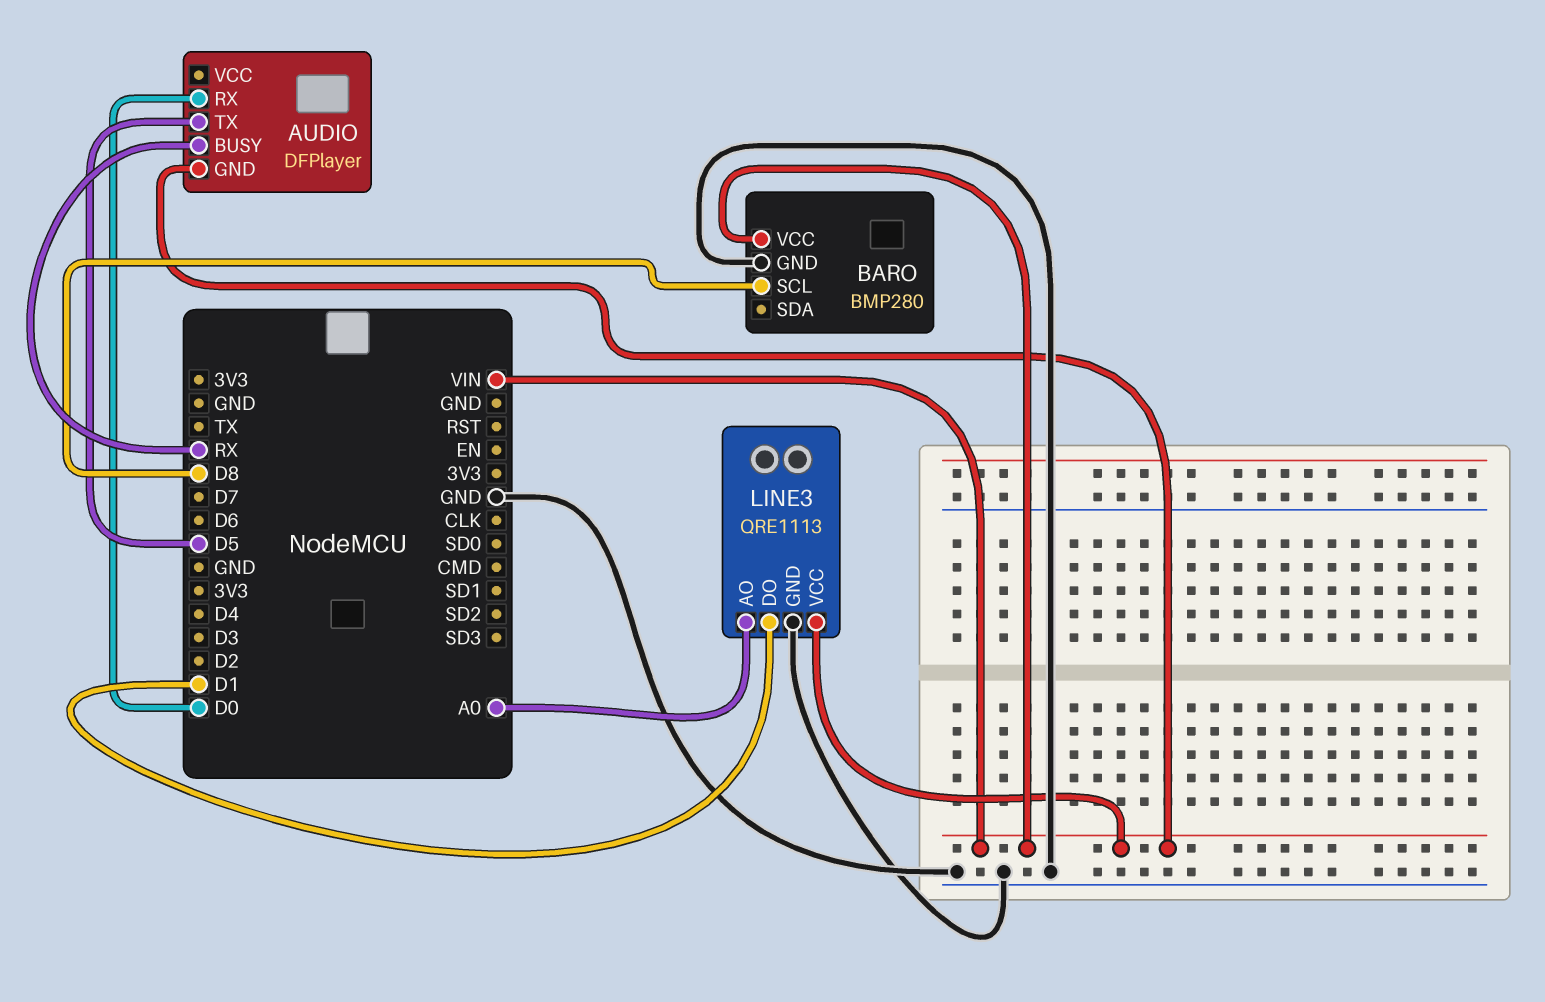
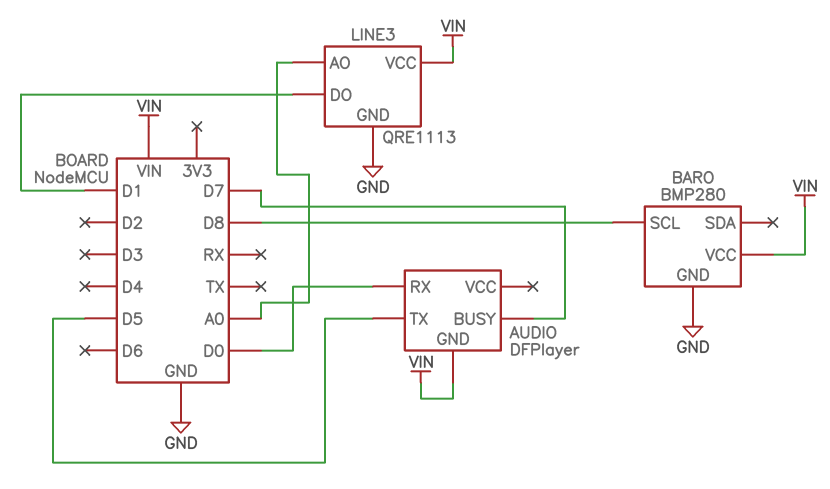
AUDIO pin BUSY: RX -> D7

